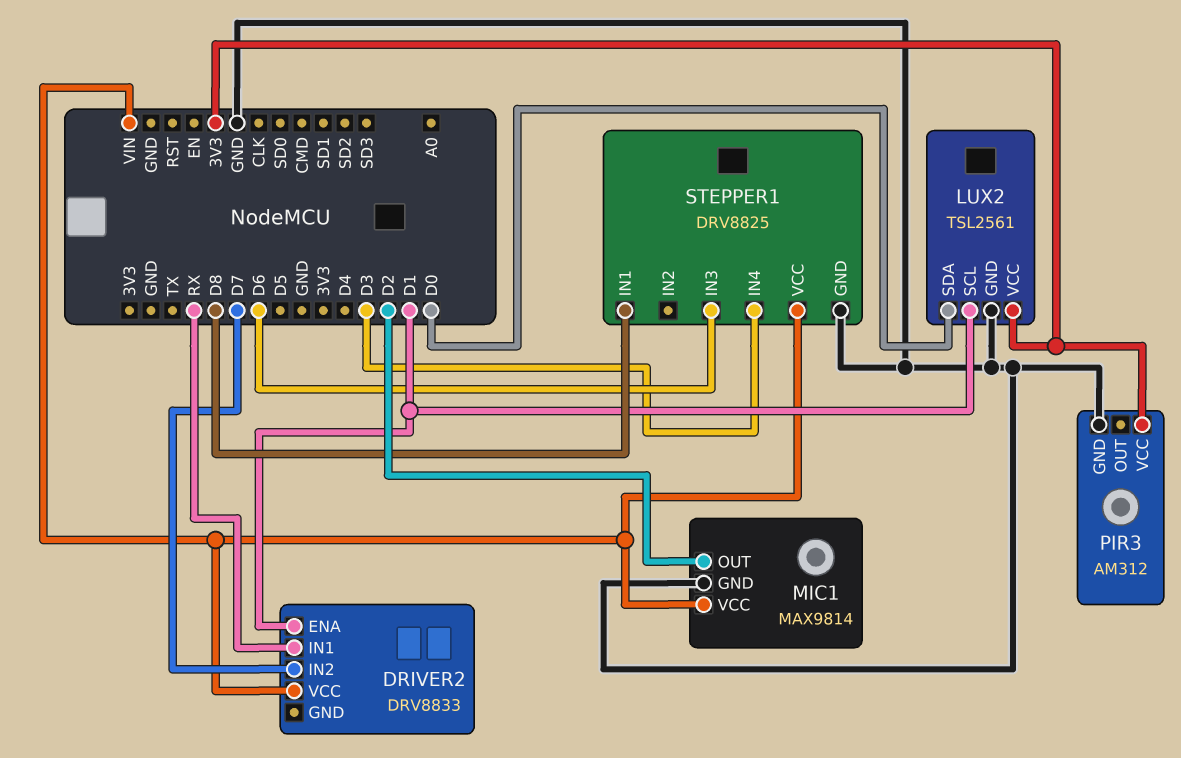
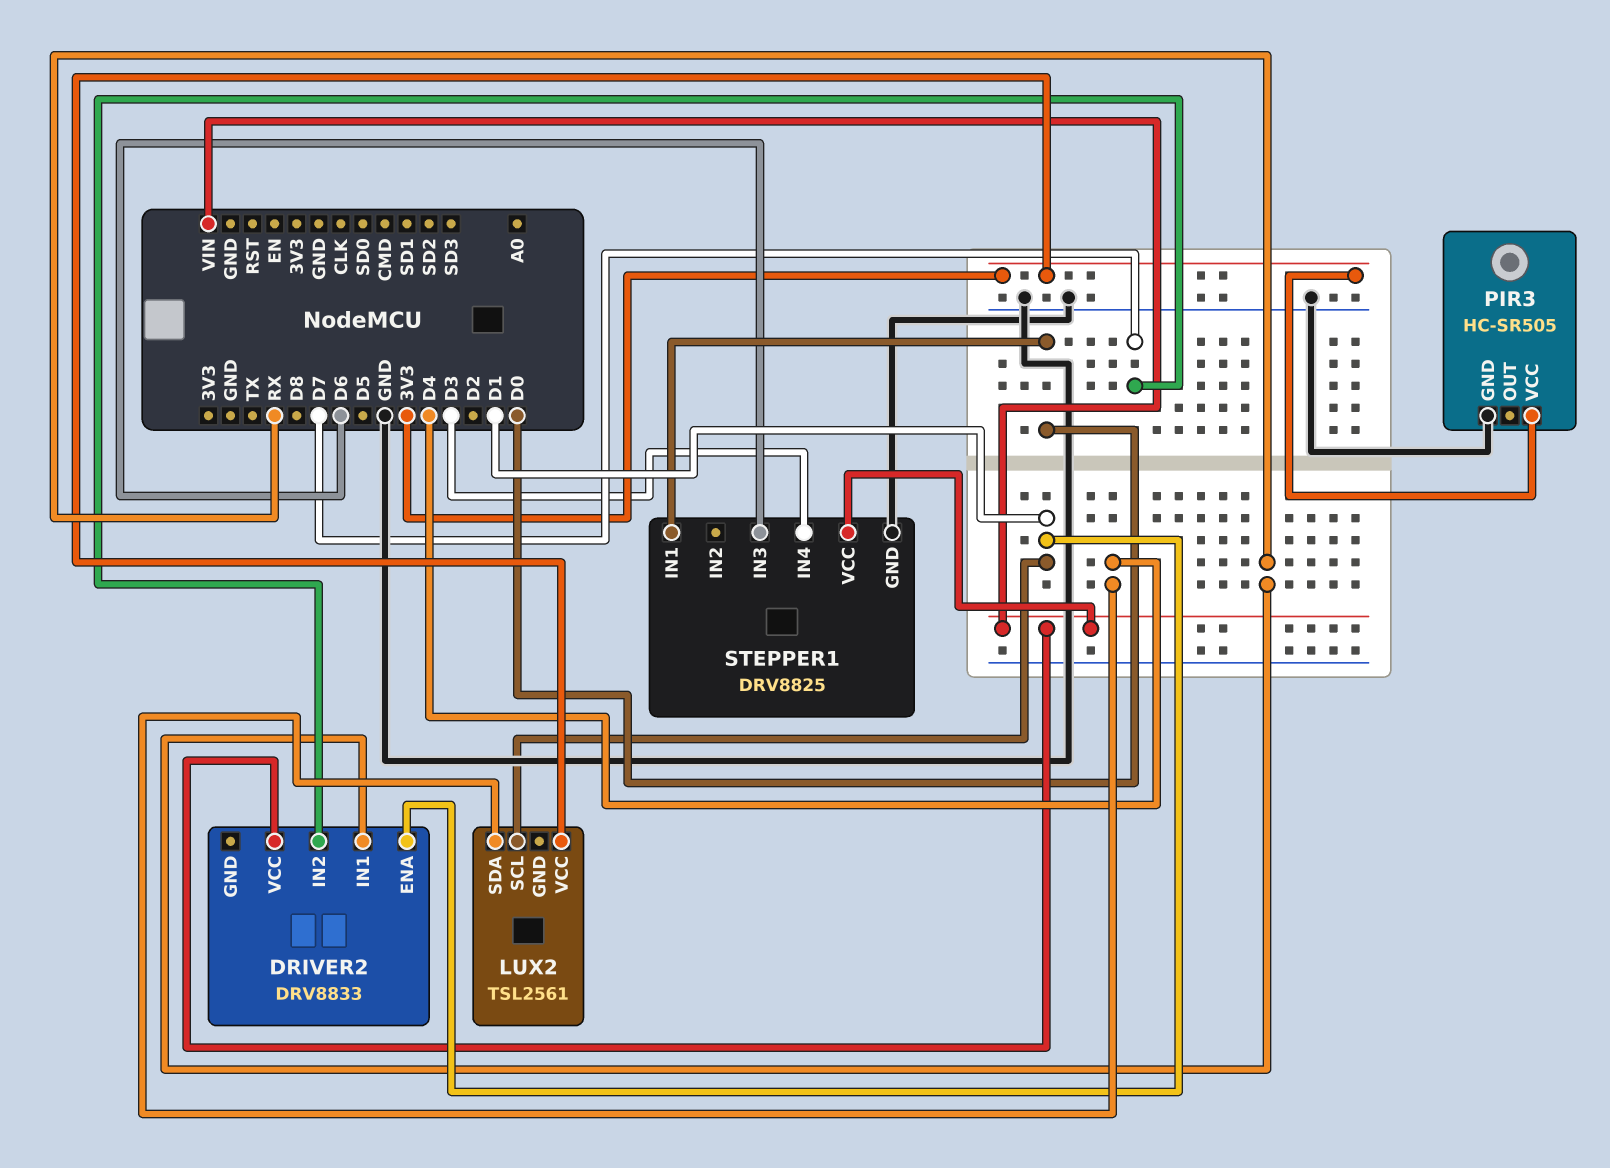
LUX2 pin GND: GND -> none
LUX2 pin SDA: D0 -> D4
MIC1: MAX9814 -> none
MIC1 pin GND: GND -> none
MIC1 pin OUT: D2 -> none
MIC1 pin VCC: VIN -> none
PIR3: AM312 -> HC-SR505
STEPPER1 pin IN1: D8 -> D0

